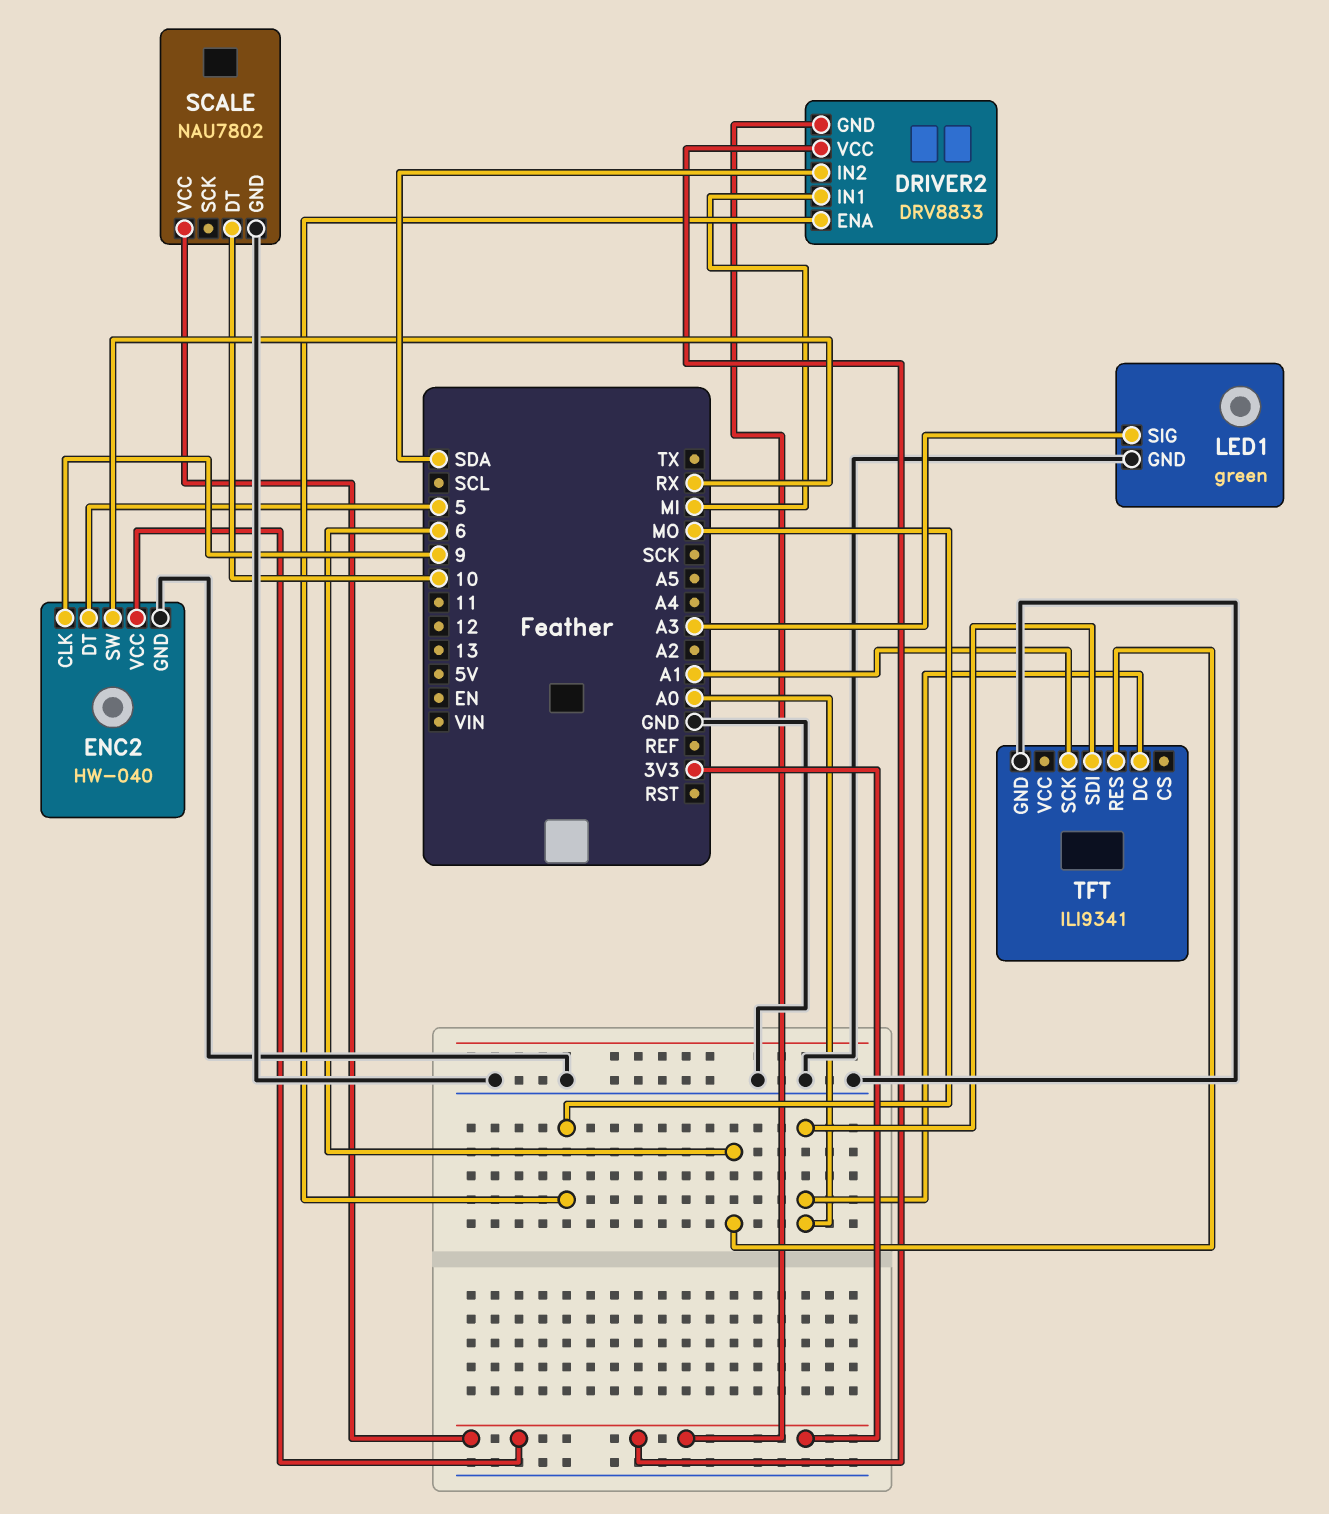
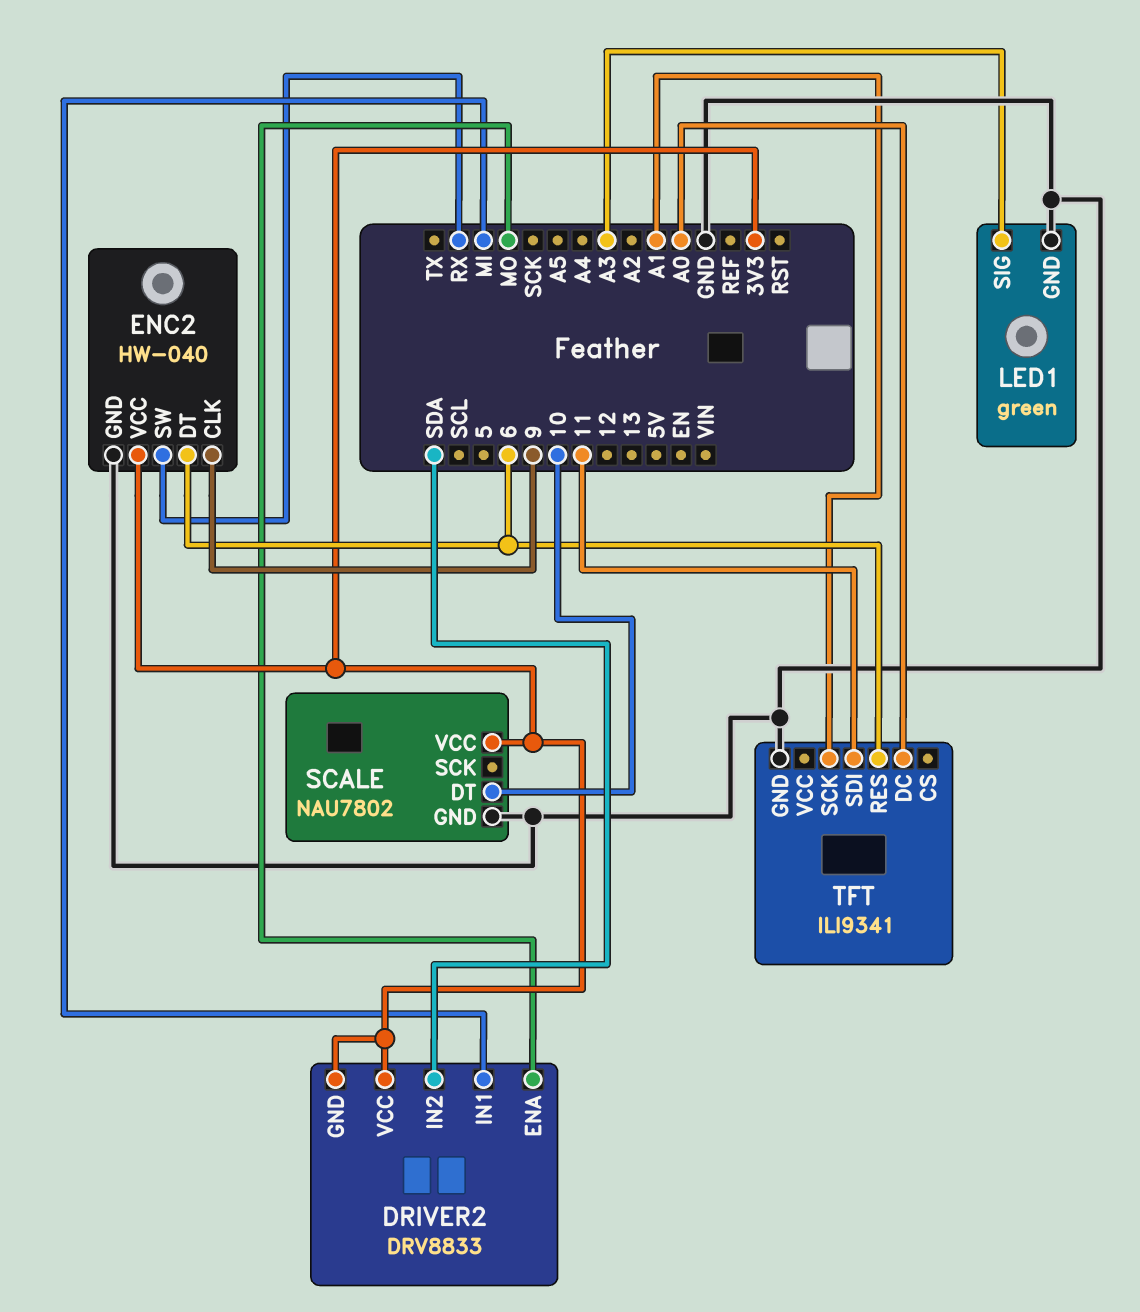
ENC2 pin DT: 5 -> 6
TFT pin SDI: A0 -> 11

